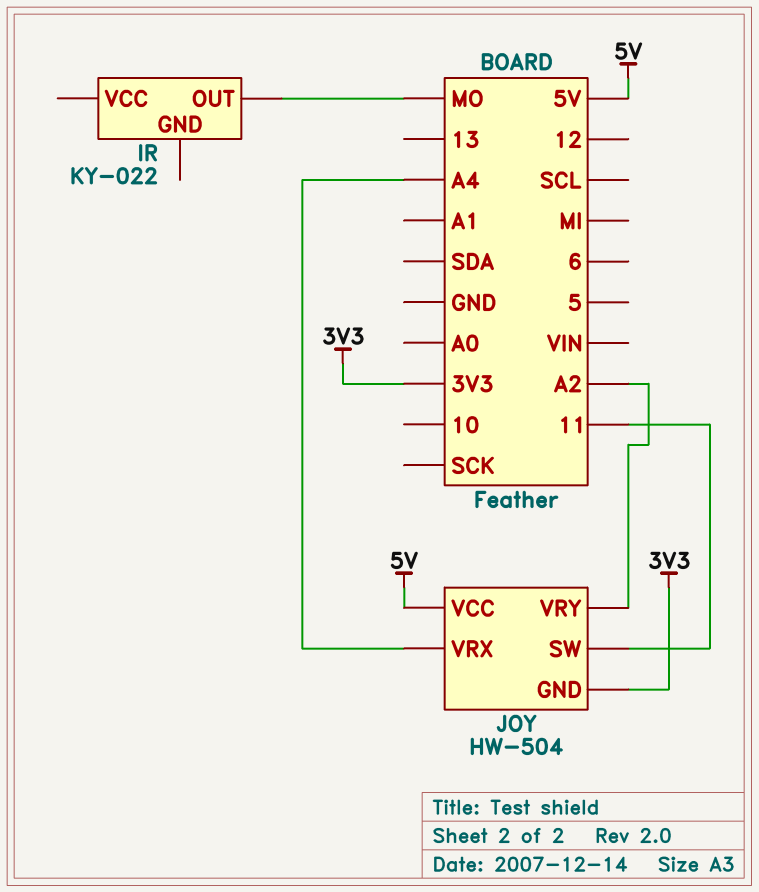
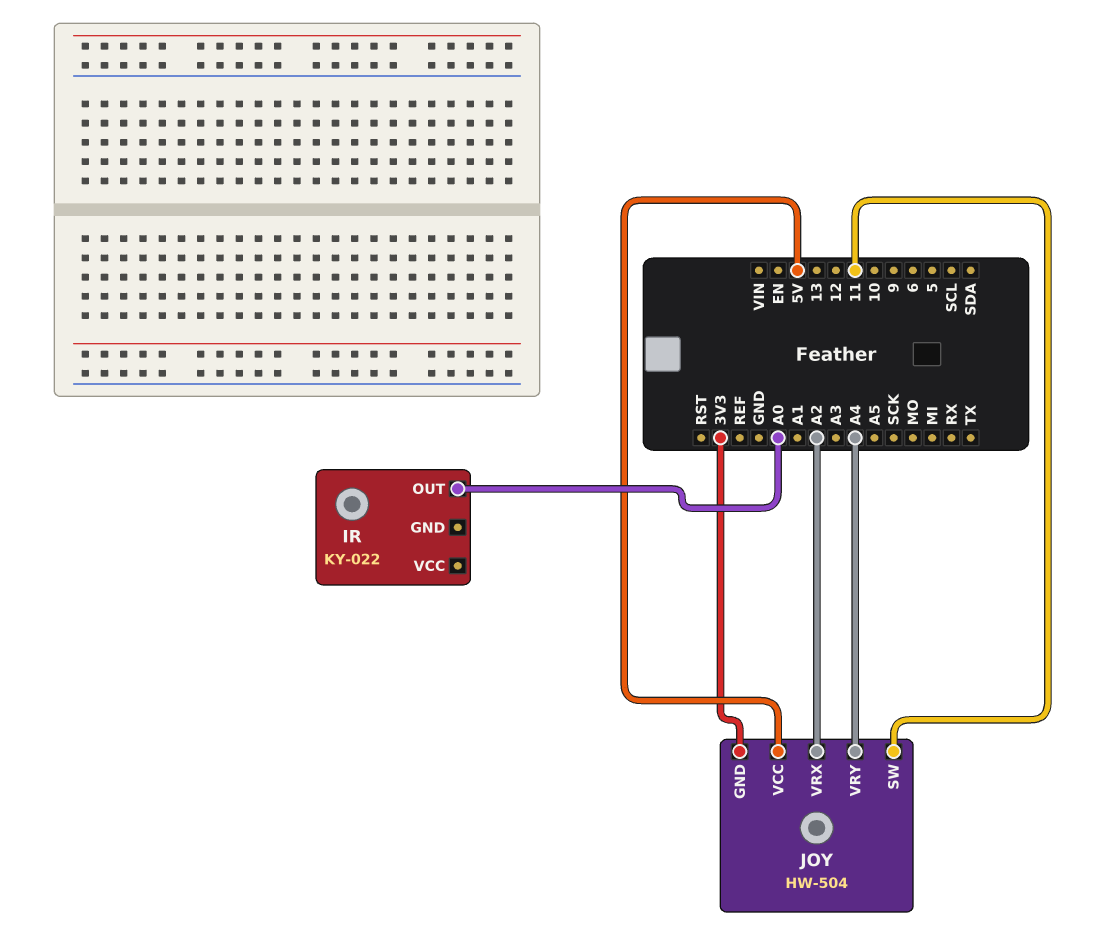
IR pin OUT: MO -> A0
JOY pin VRX: A4 -> A2
JOY pin VRY: A2 -> A4

